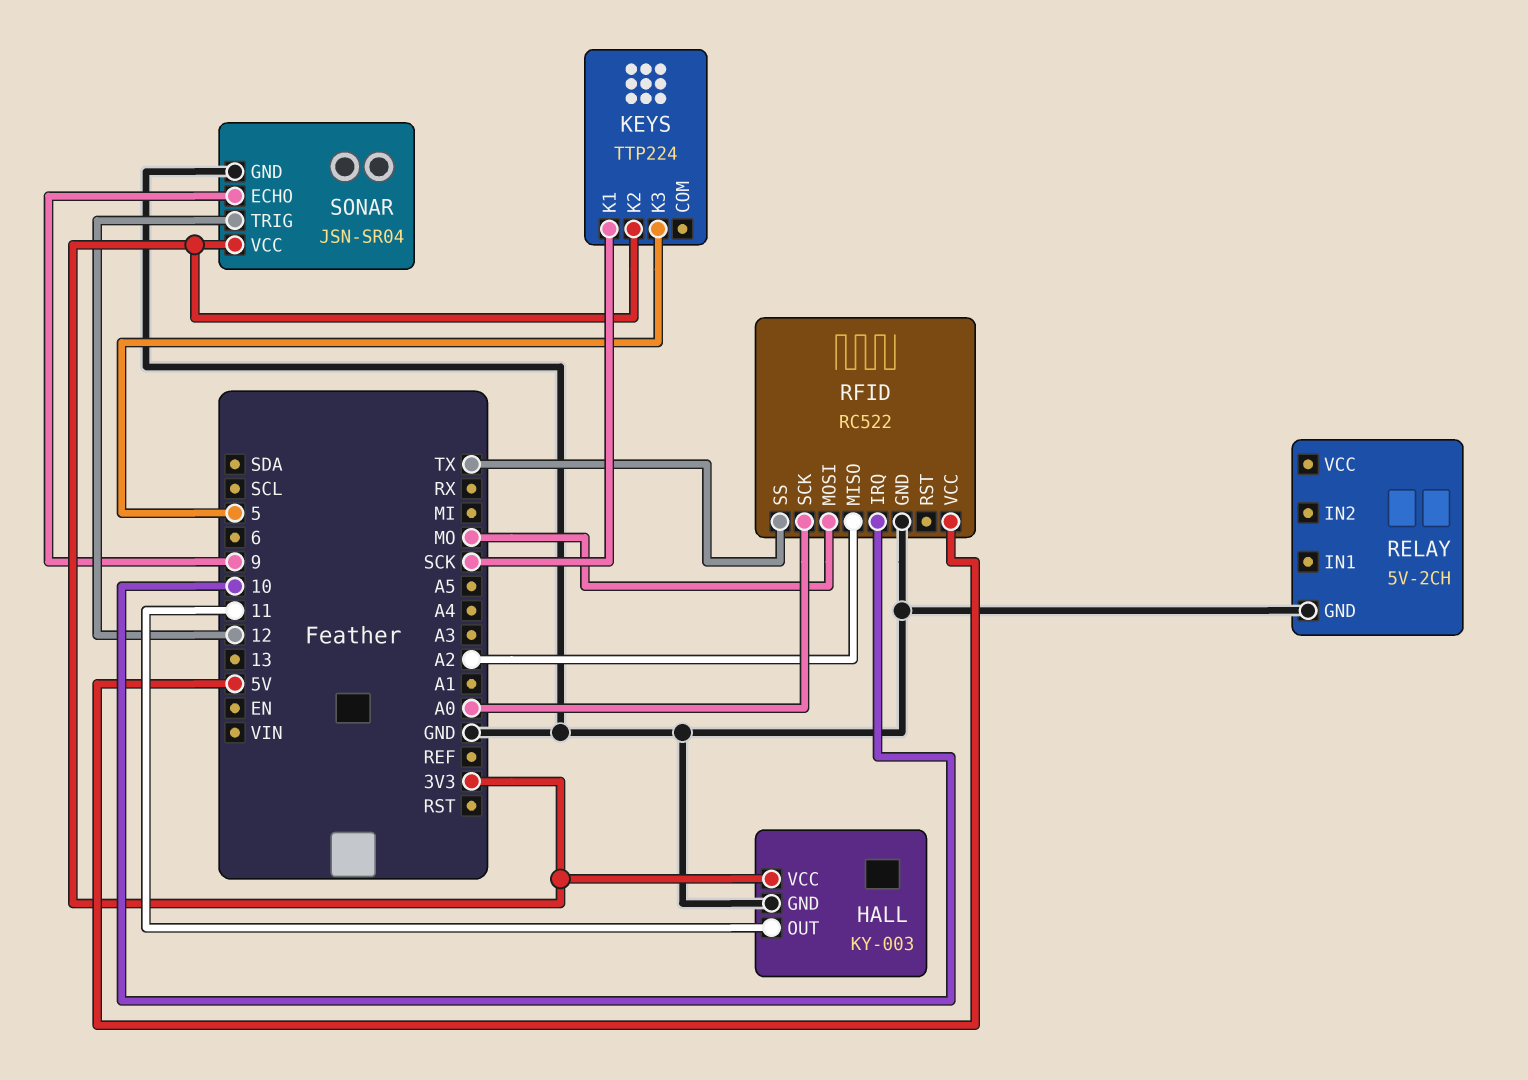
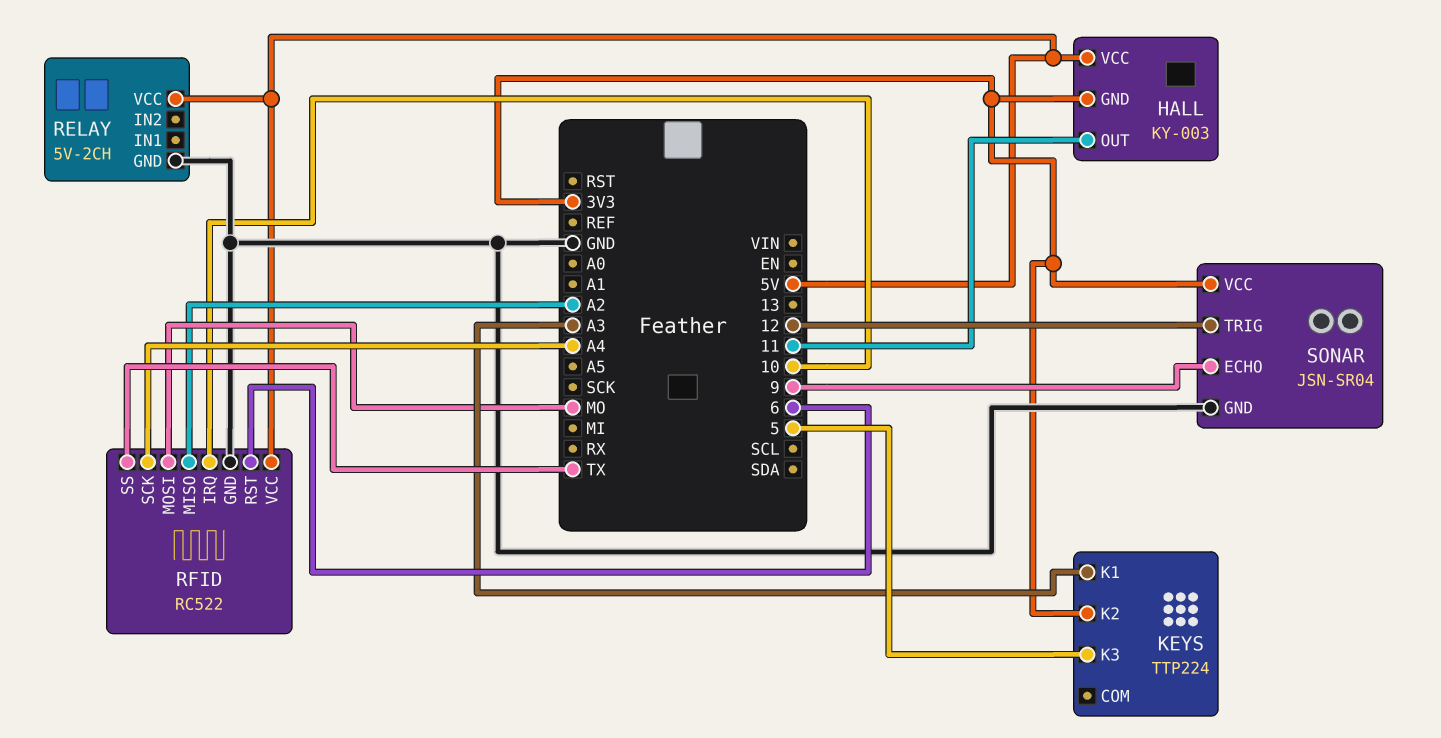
HALL pin GND: GND -> 3V3
HALL pin VCC: 3V3 -> 5V
KEYS pin K1: SCK -> A3
RELAY pin VCC: none -> 5V
RFID pin RST: none -> 6
RFID pin SCK: A0 -> A4

